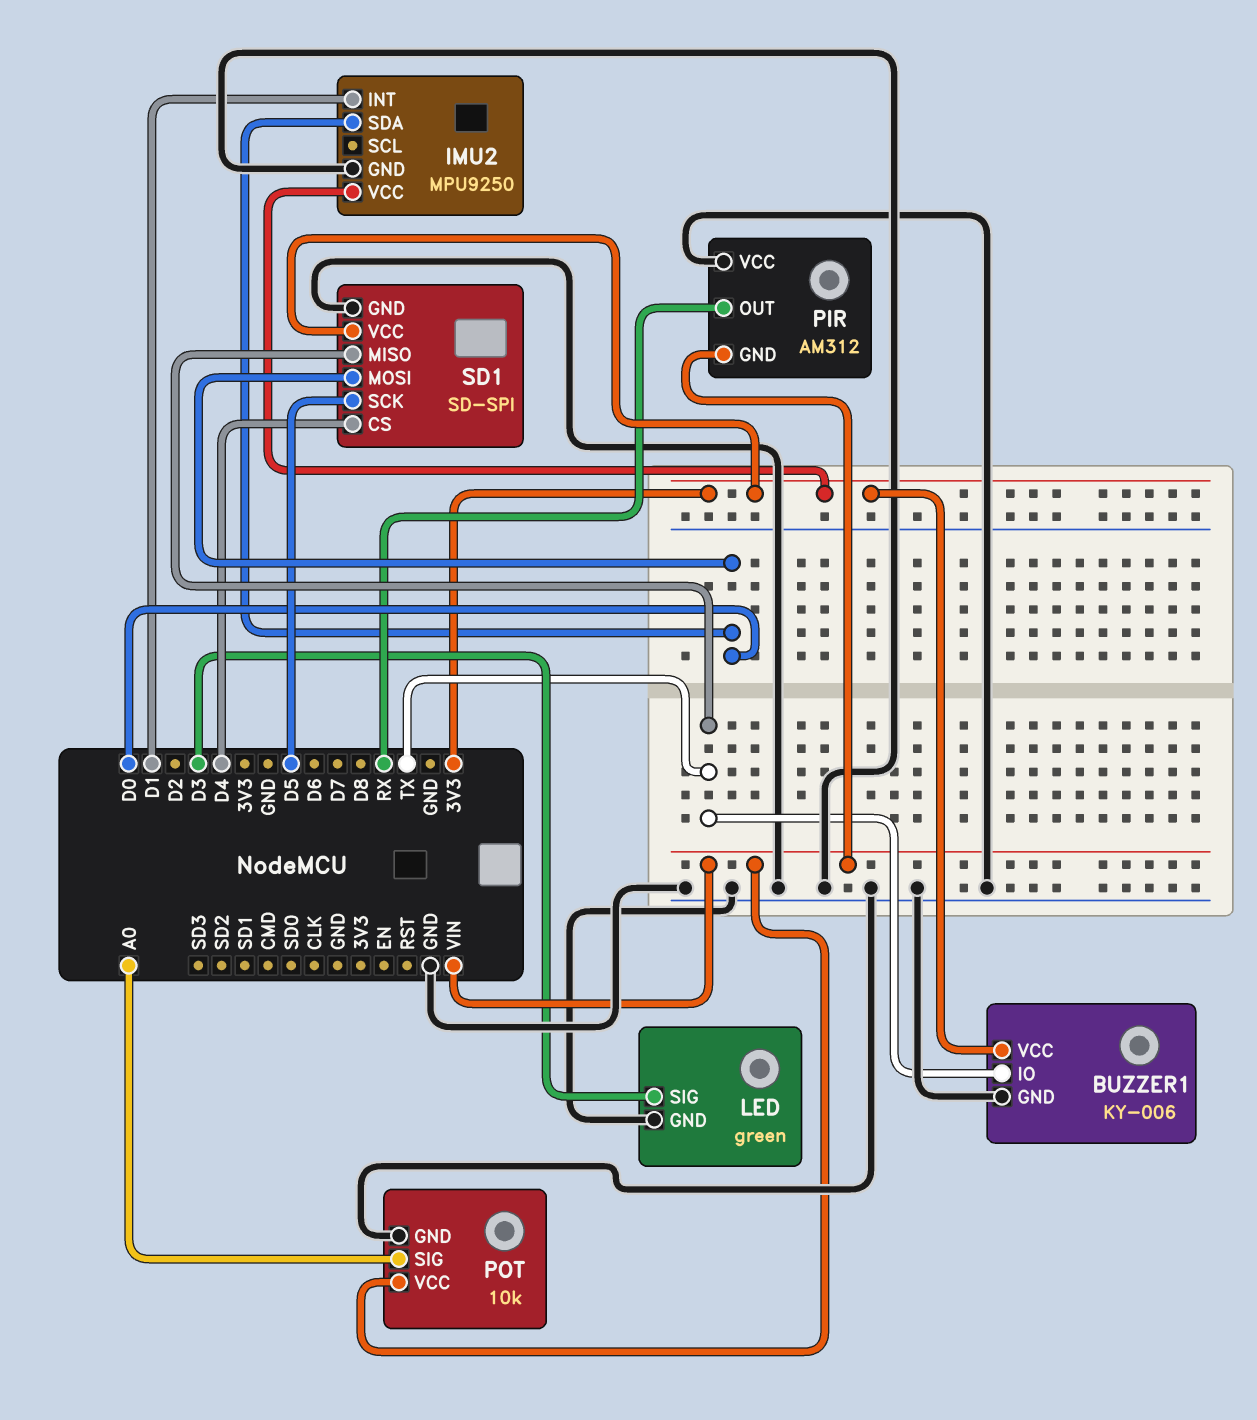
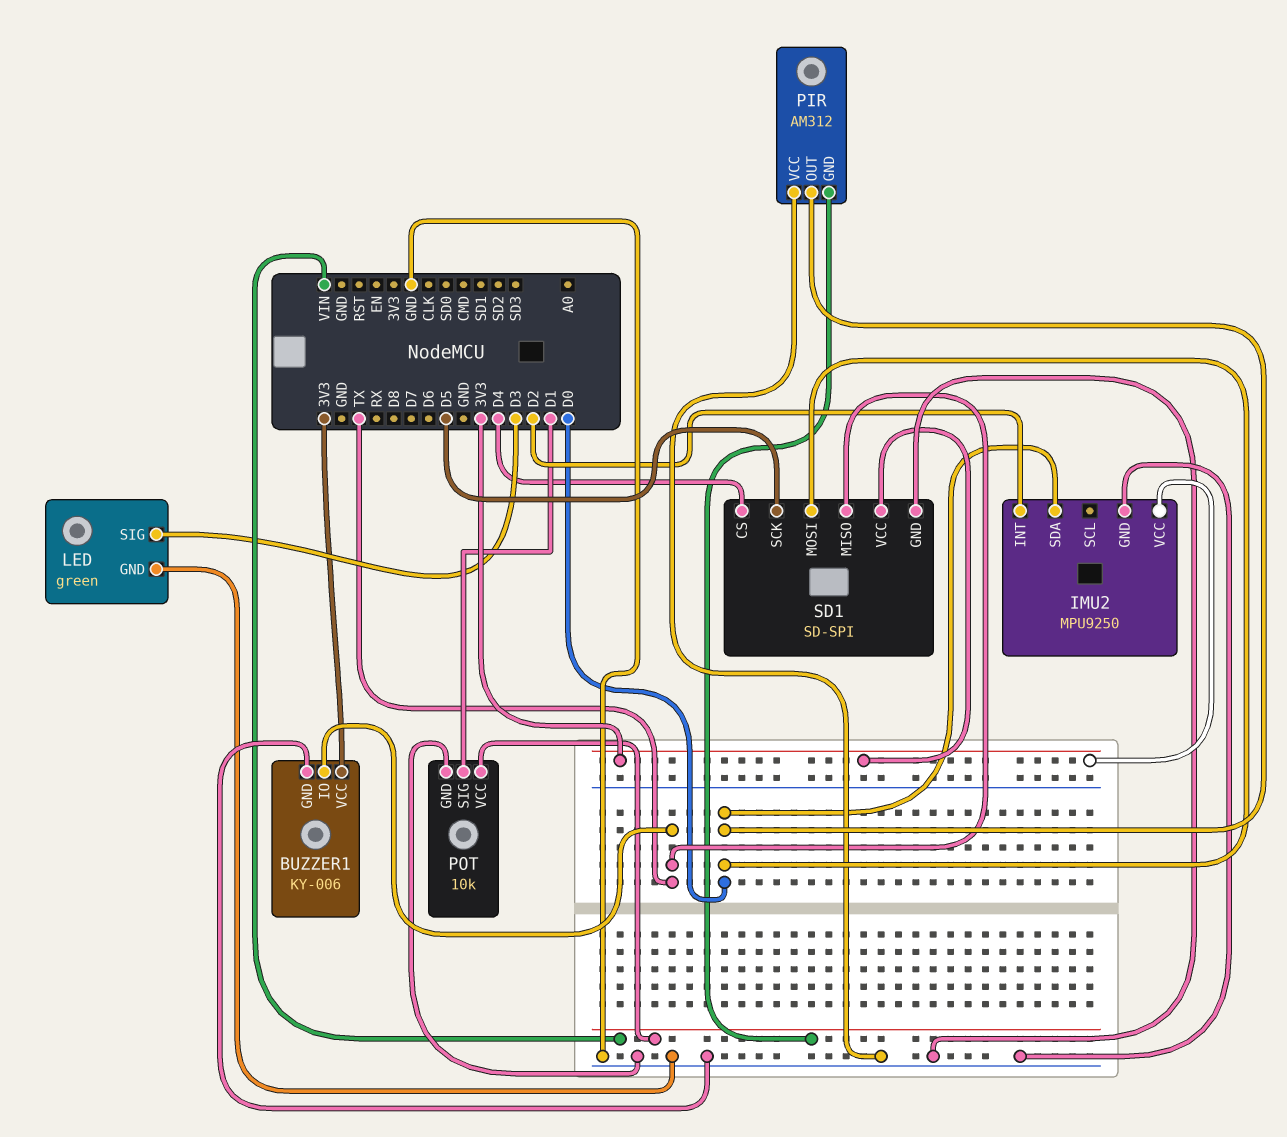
IMU2 pin INT: D1 -> D2
PIR pin OUT: RX -> D0
POT pin SIG: A0 -> D1

